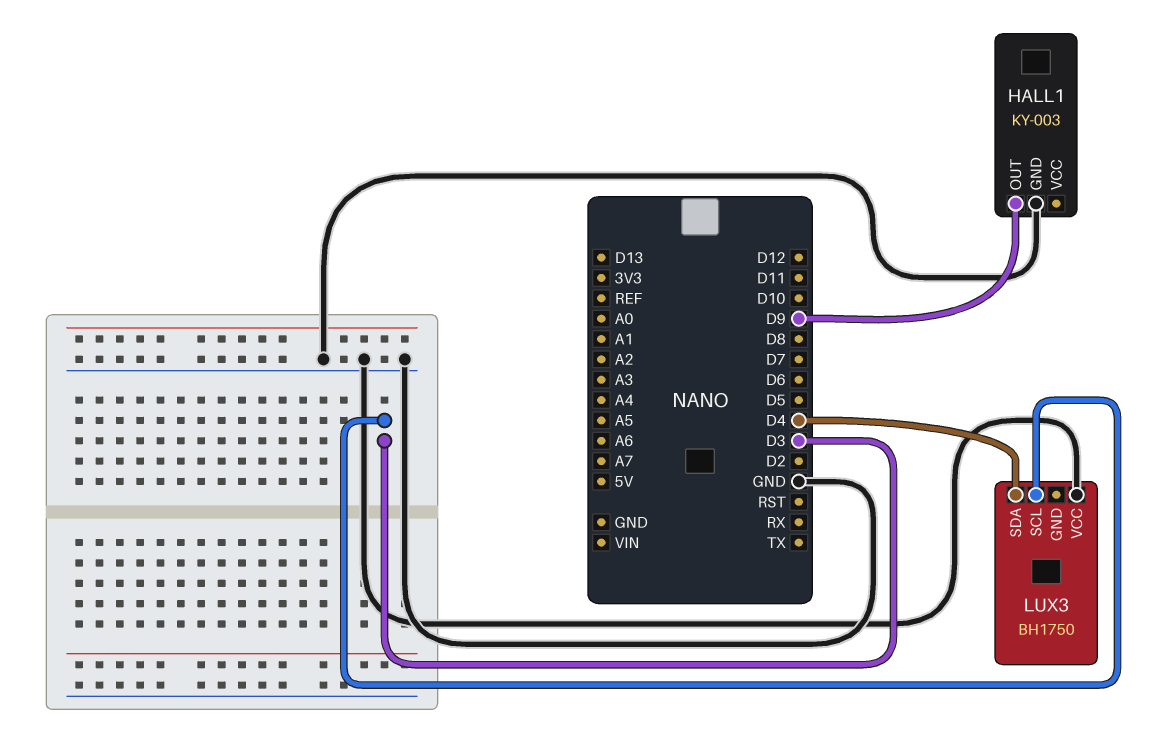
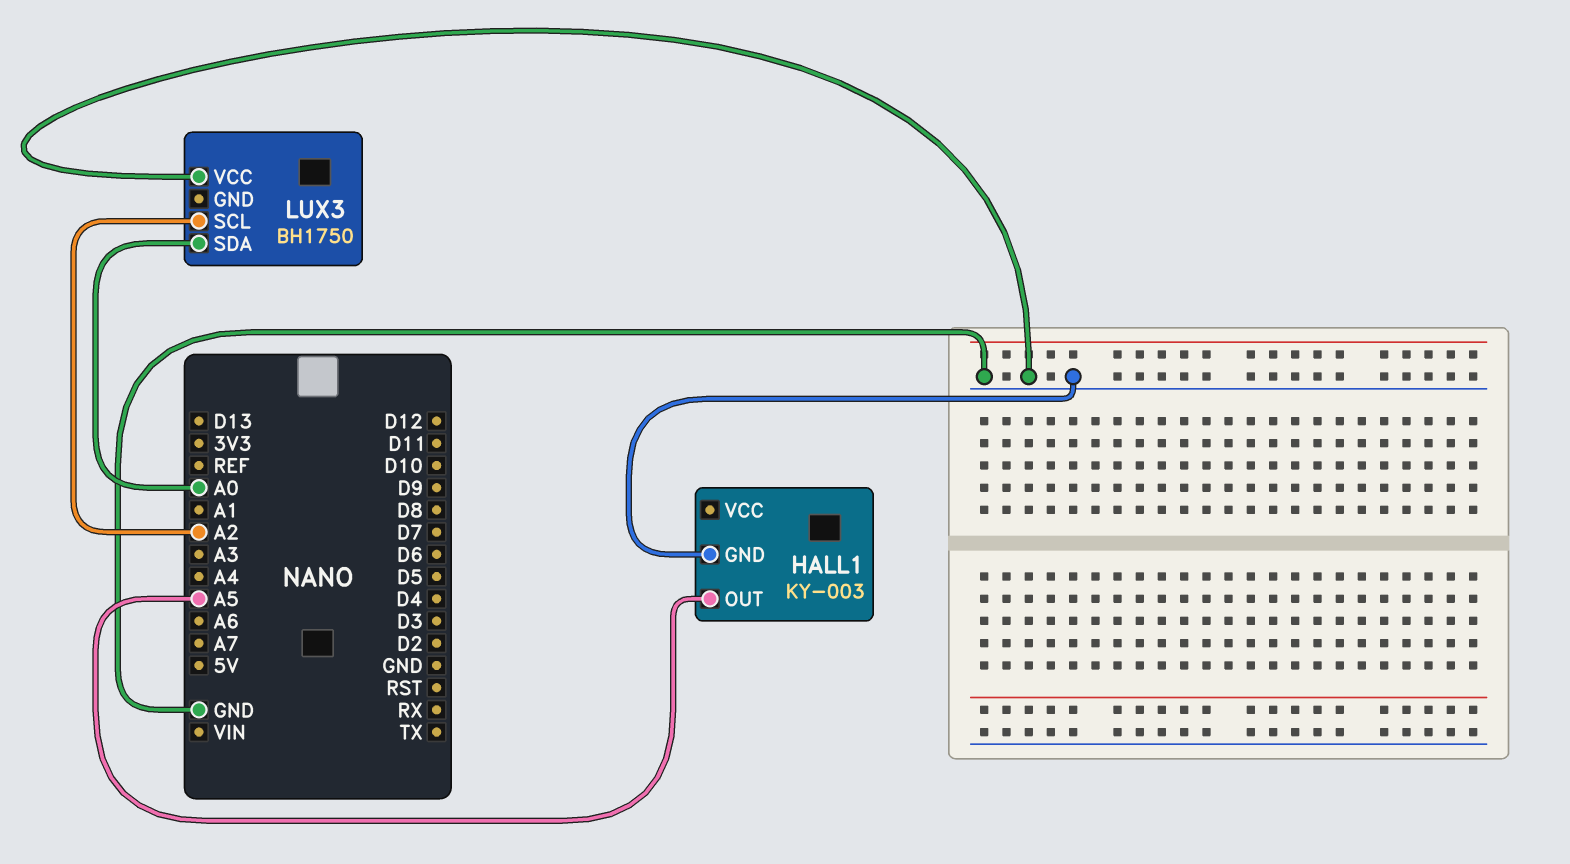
HALL1 pin OUT: D9 -> A5
LUX3 pin SCL: D3 -> A2
LUX3 pin SDA: D4 -> A0

